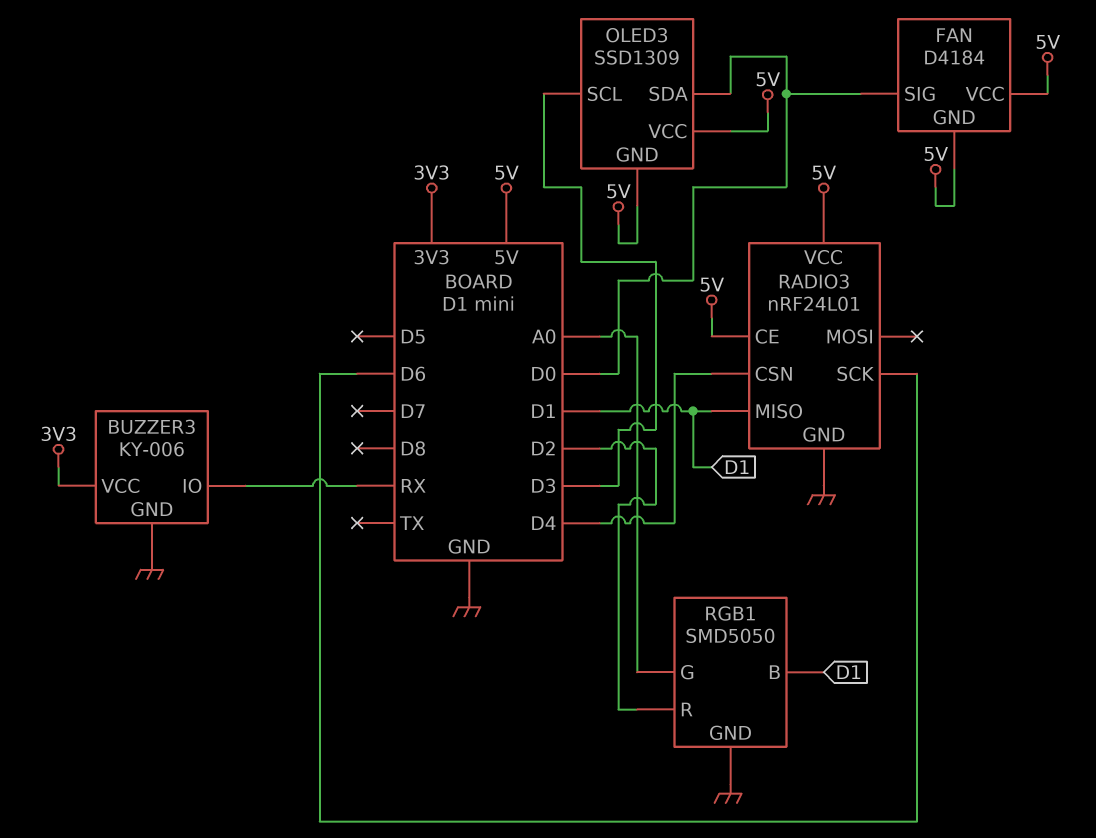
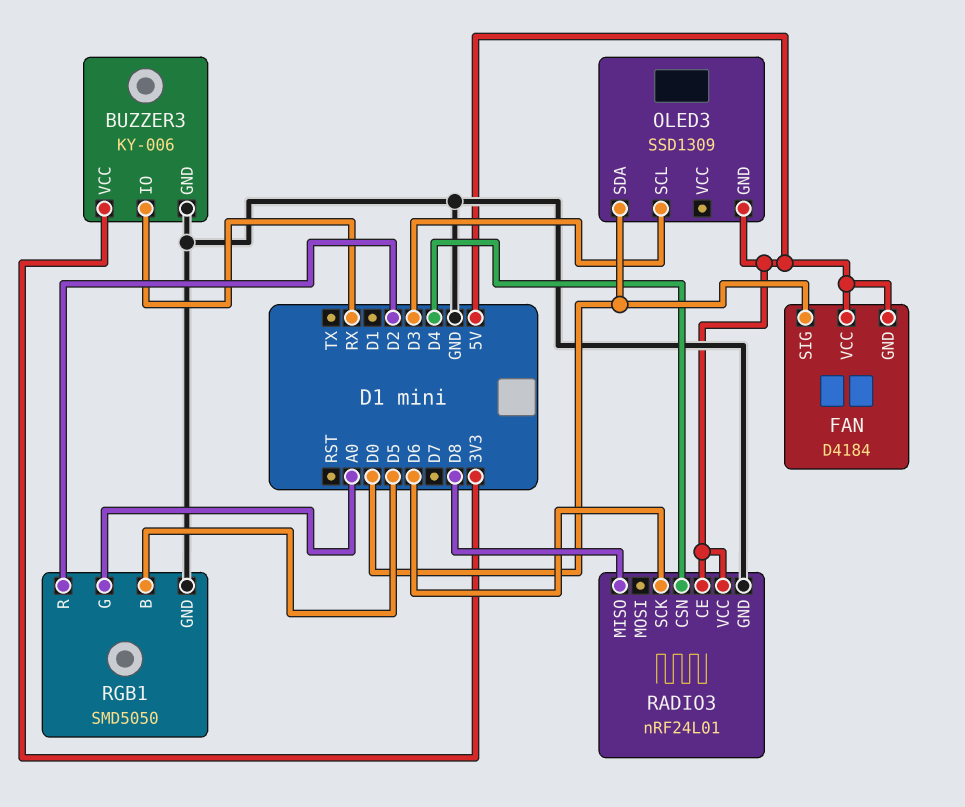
OLED3 pin VCC: 5V -> none
RADIO3 pin MISO: D1 -> D8
RGB1 pin B: D1 -> D5

